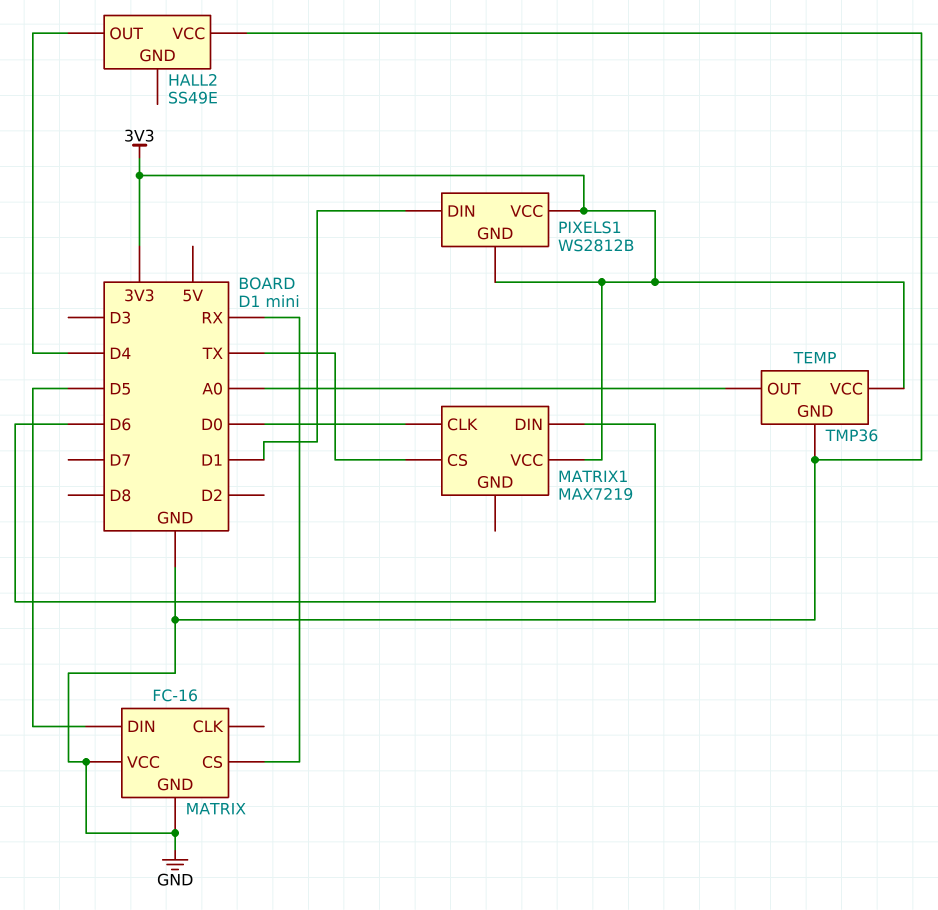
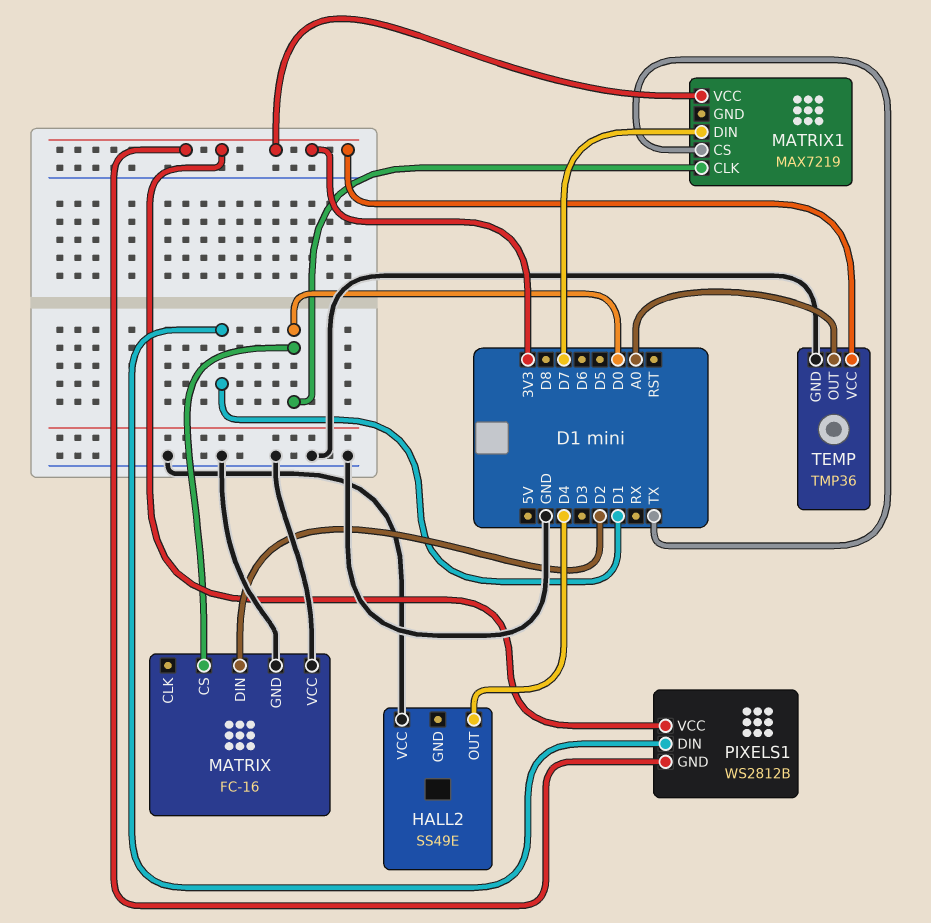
MATRIX pin CS: RX -> D0
MATRIX pin DIN: D5 -> D2
MATRIX1 pin DIN: D6 -> D7

